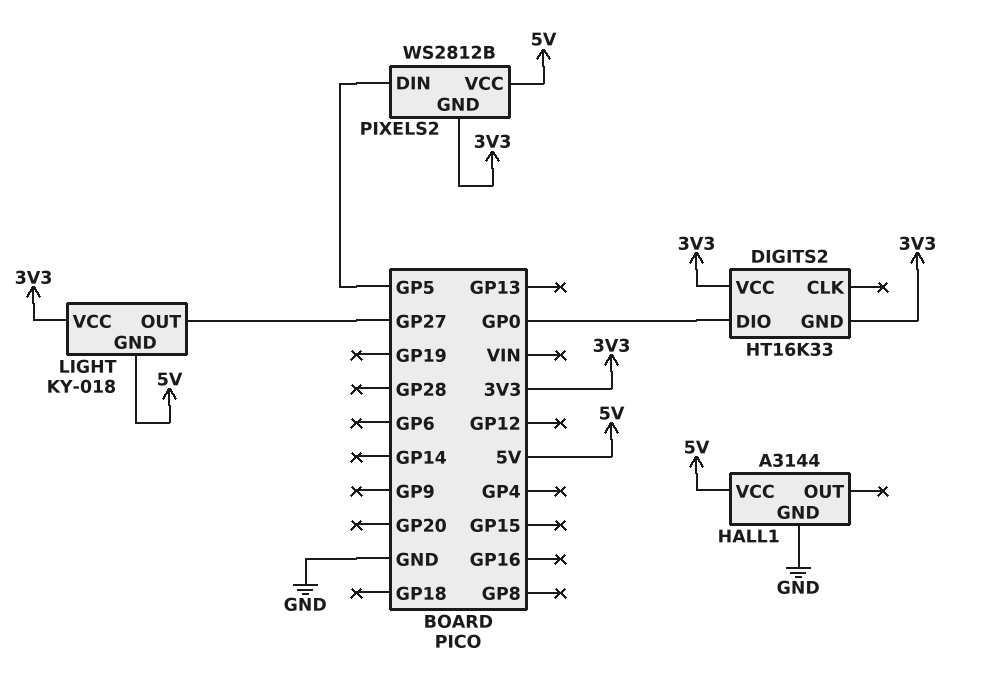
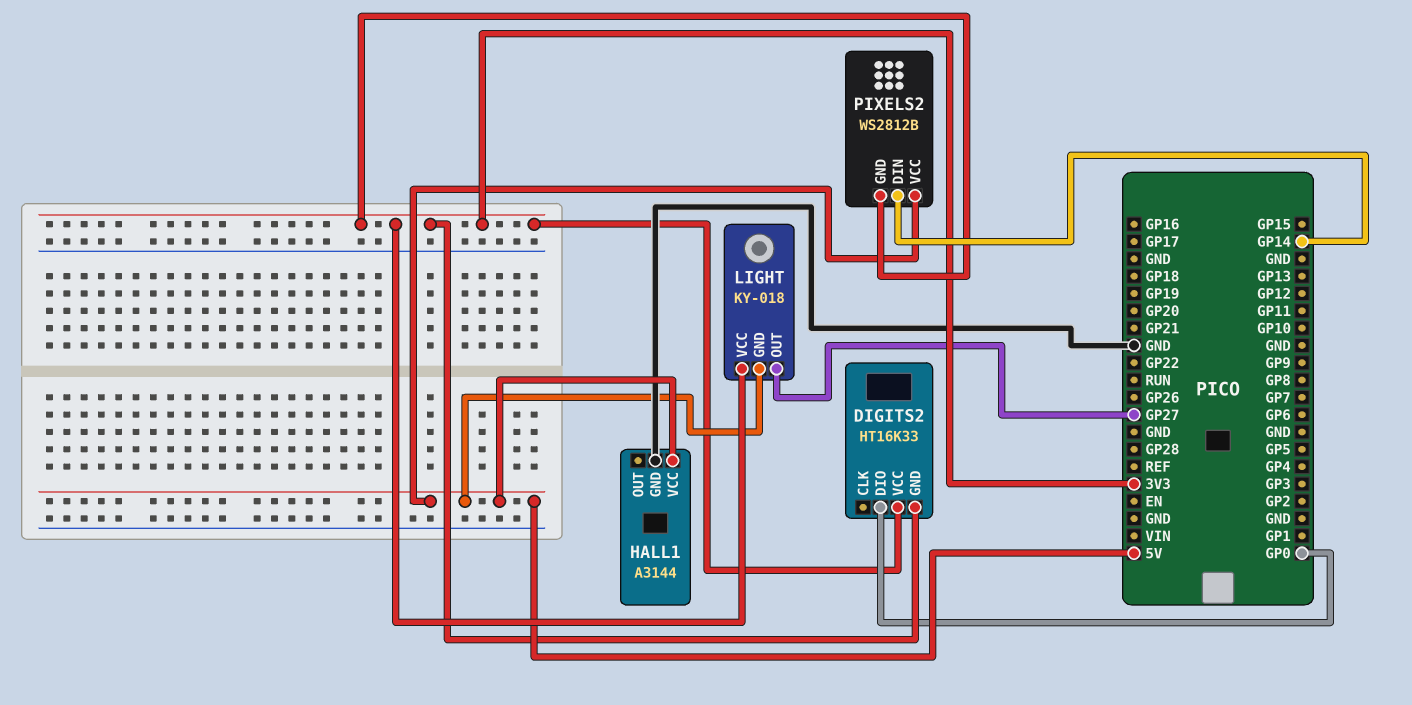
PIXELS2 pin DIN: GP5 -> GP14

